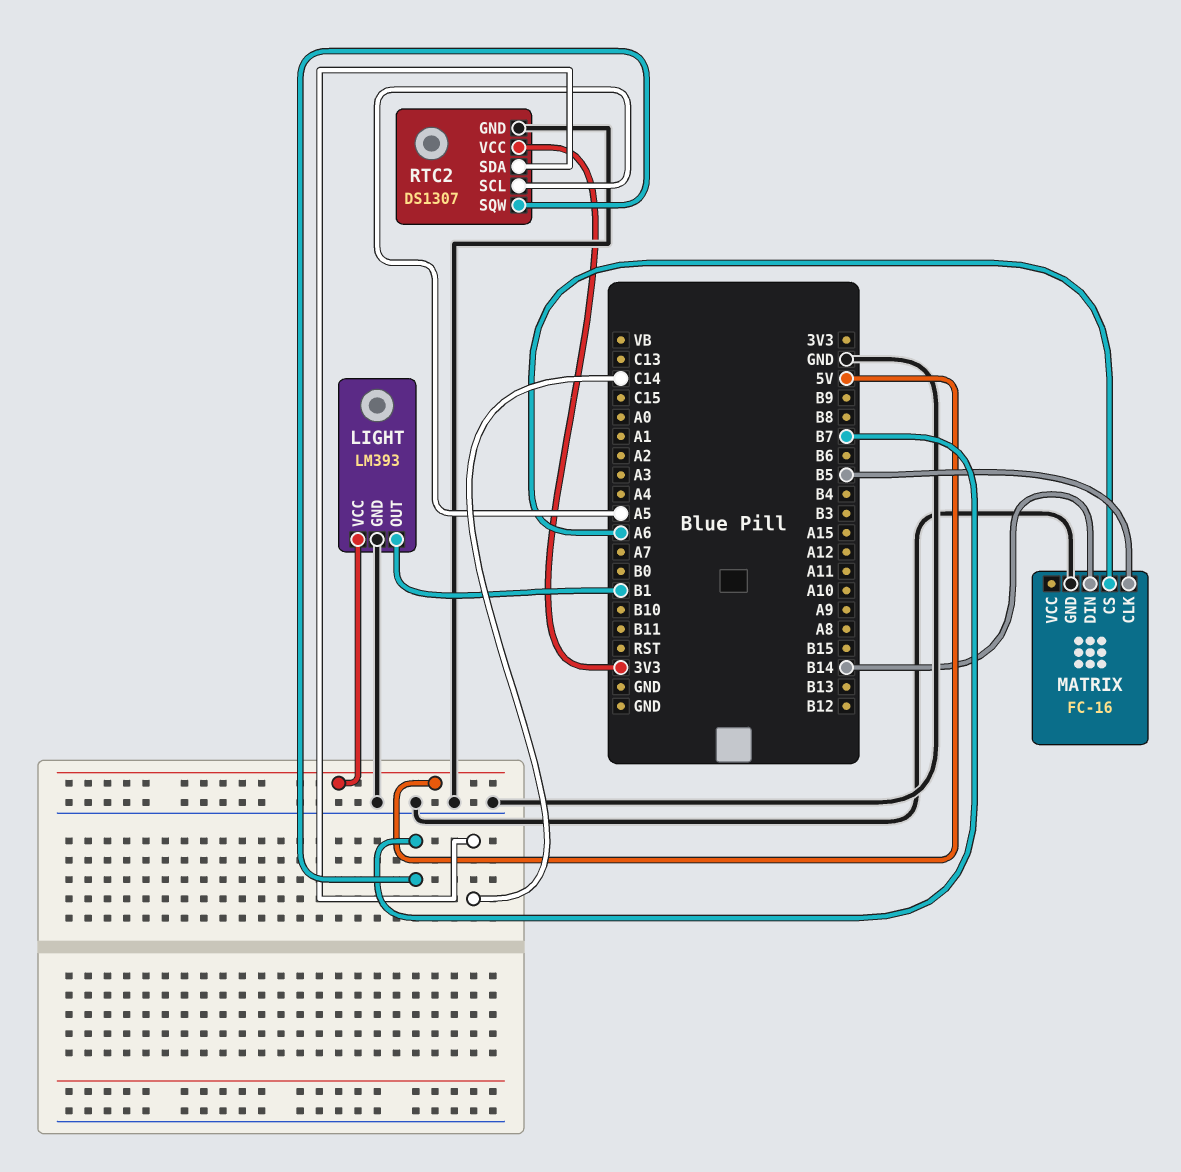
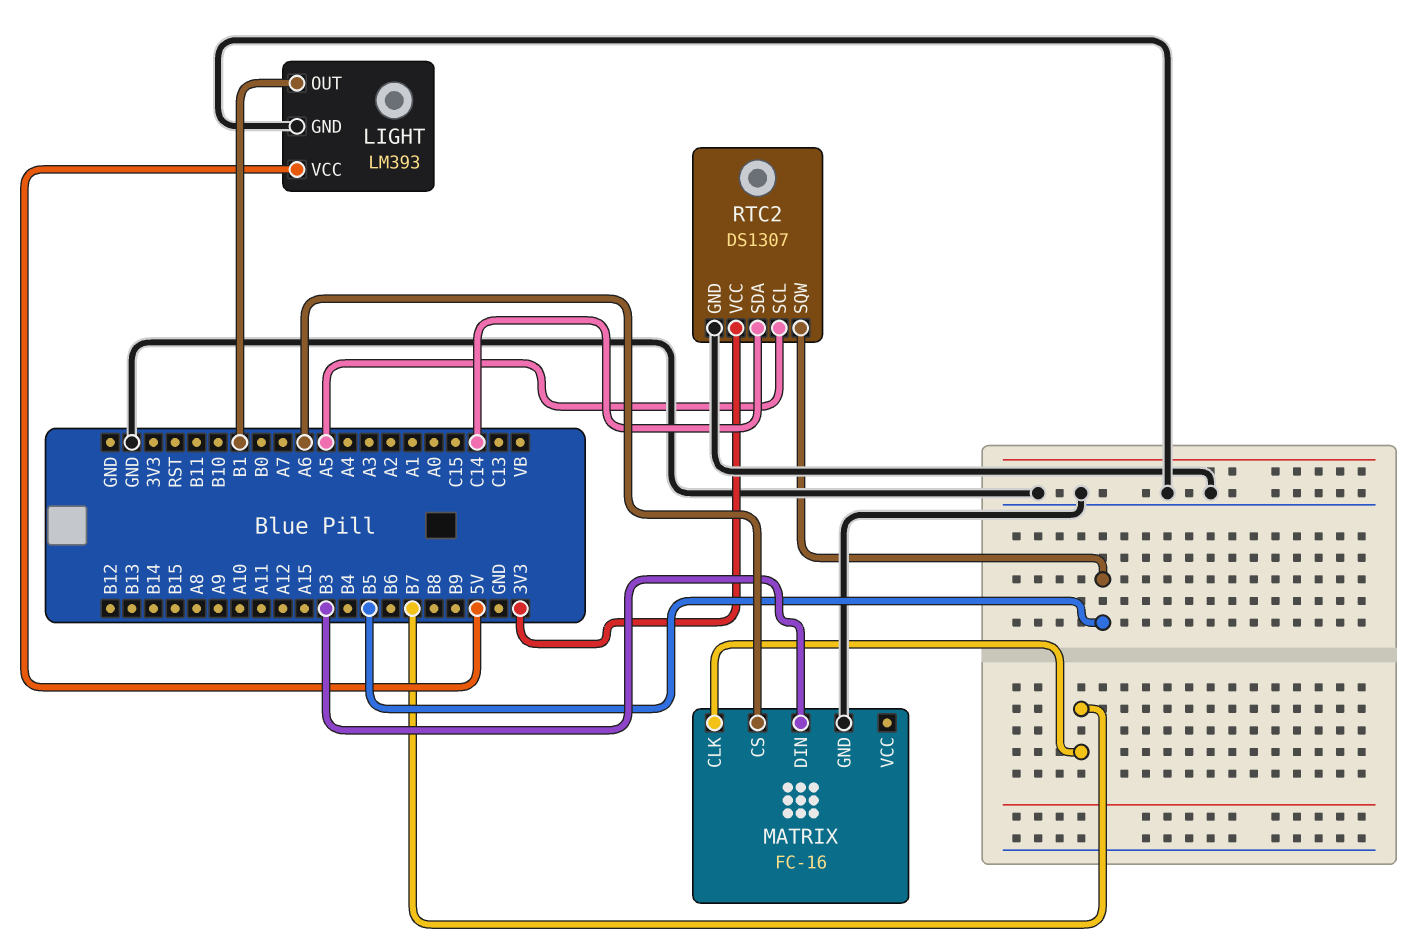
MATRIX pin CLK: B5 -> B7
MATRIX pin DIN: B14 -> B3
RTC2 pin SQW: B7 -> B5

